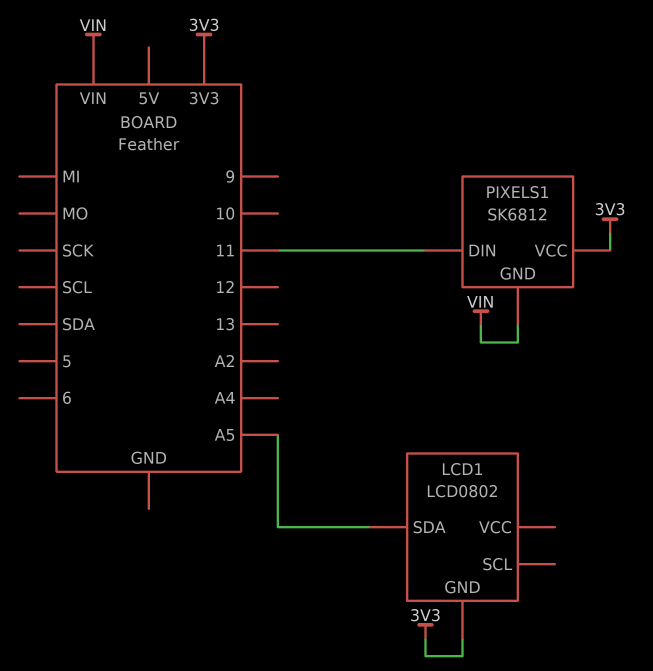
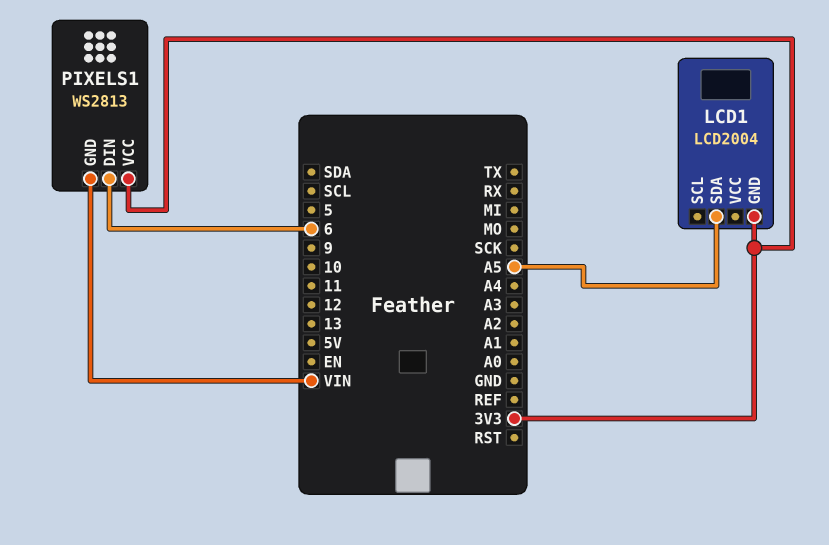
LCD1: LCD0802 -> LCD2004
PIXELS1: SK6812 -> WS2813
PIXELS1 pin DIN: 11 -> 6

